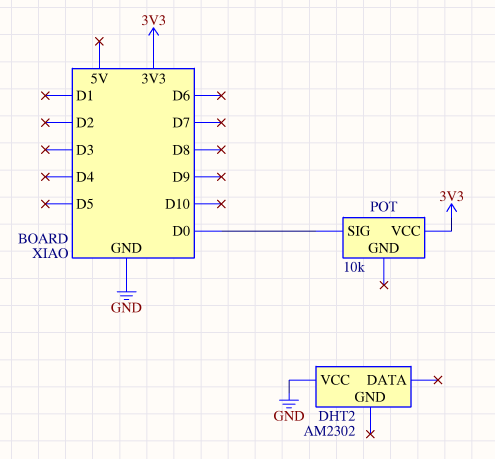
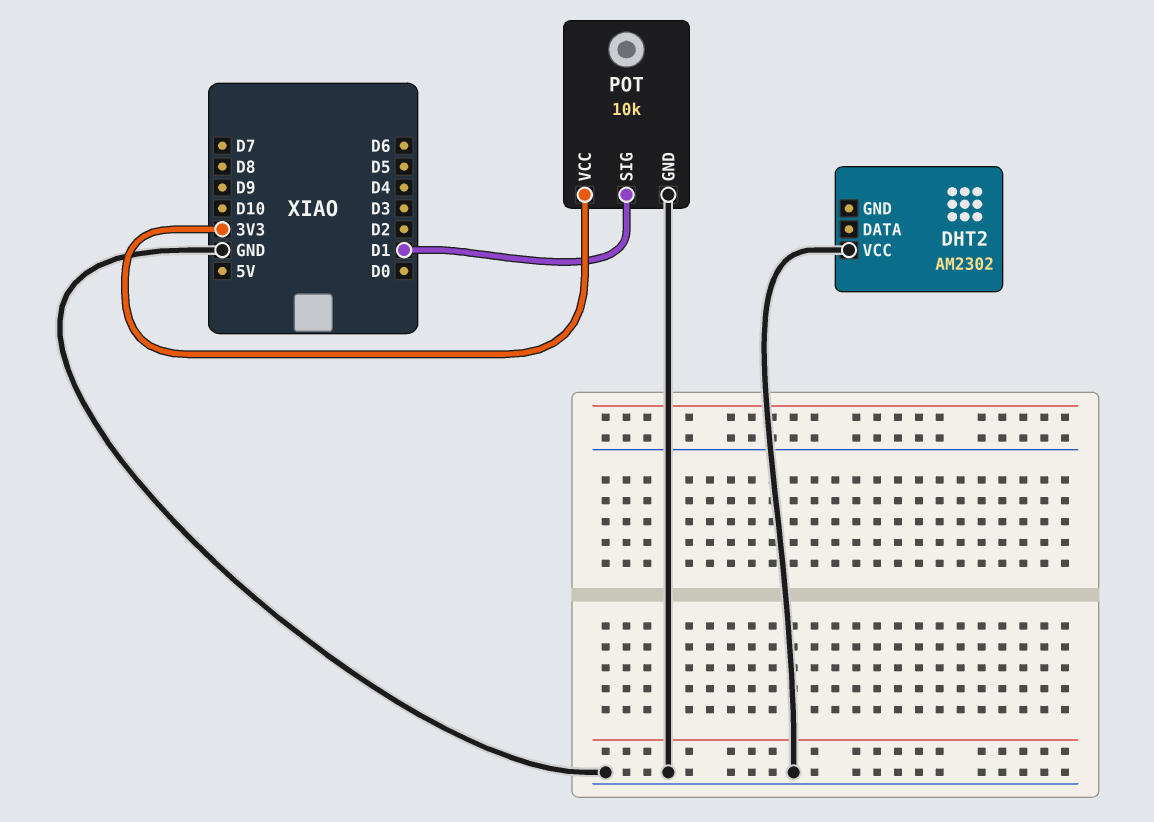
POT pin GND: none -> GND
POT pin SIG: D0 -> D1

